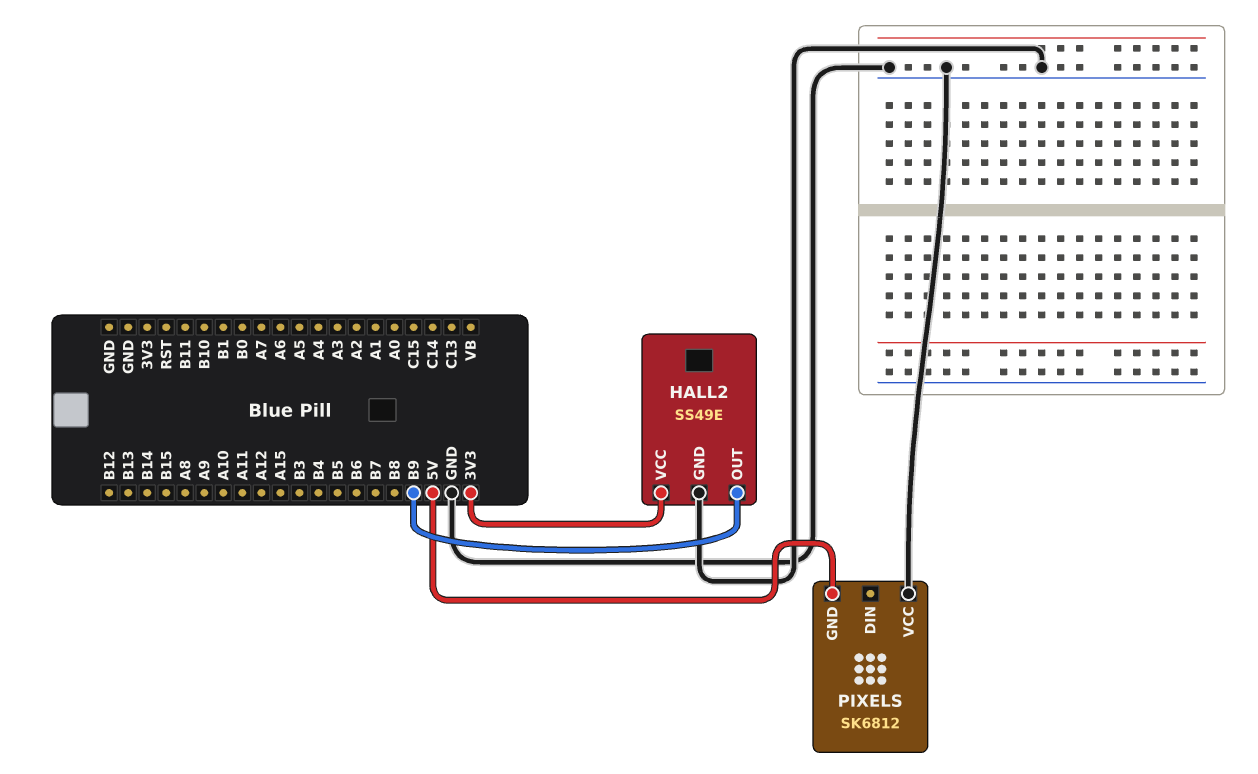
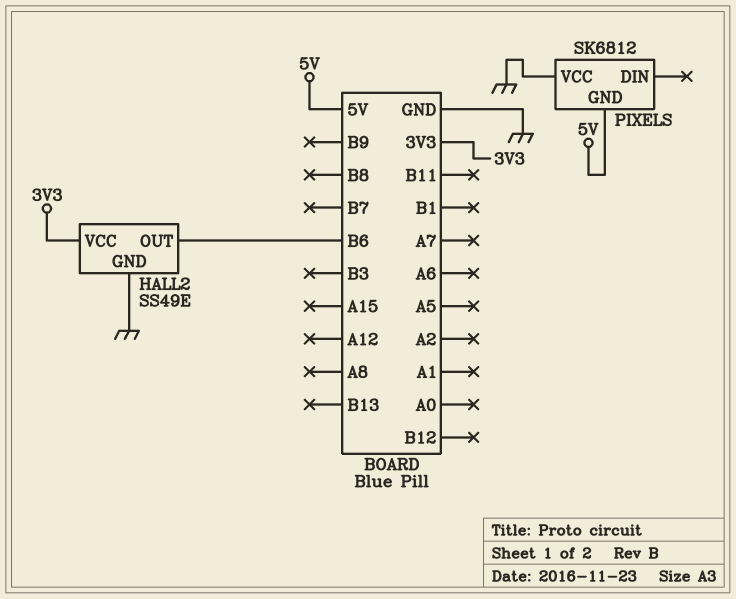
HALL2 pin OUT: B9 -> B6

